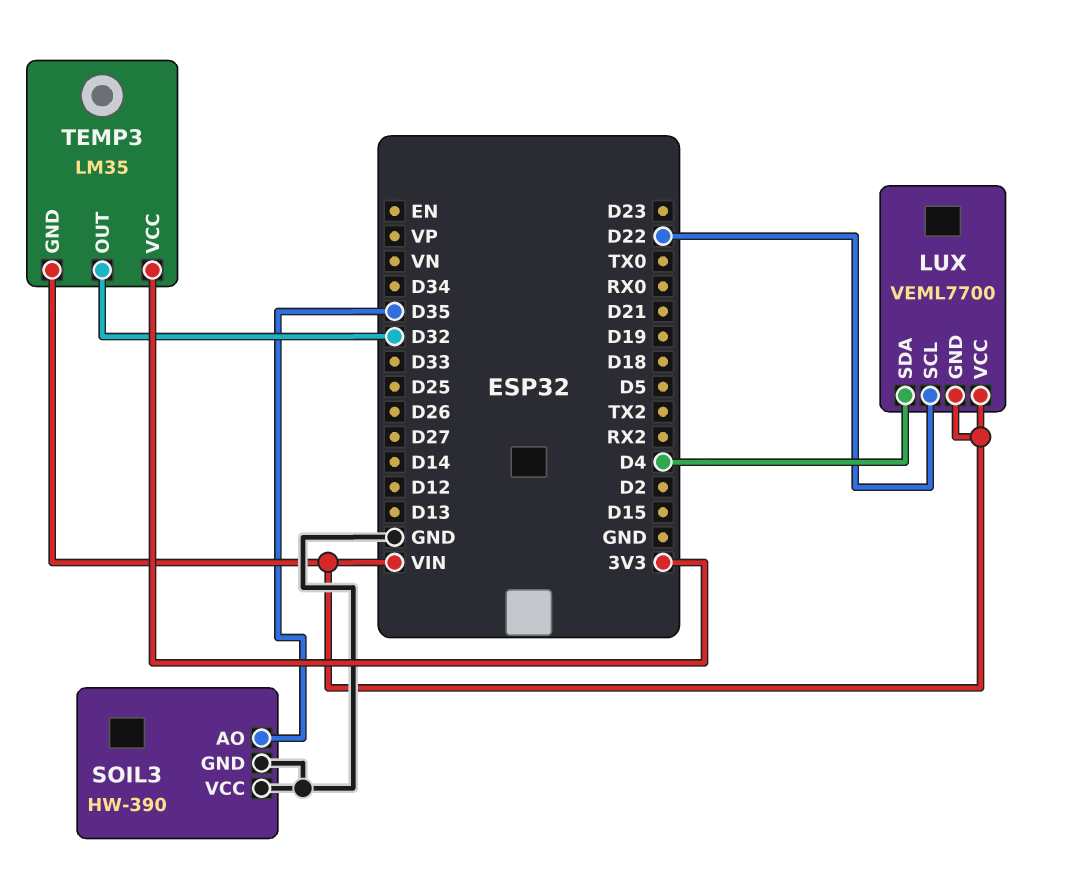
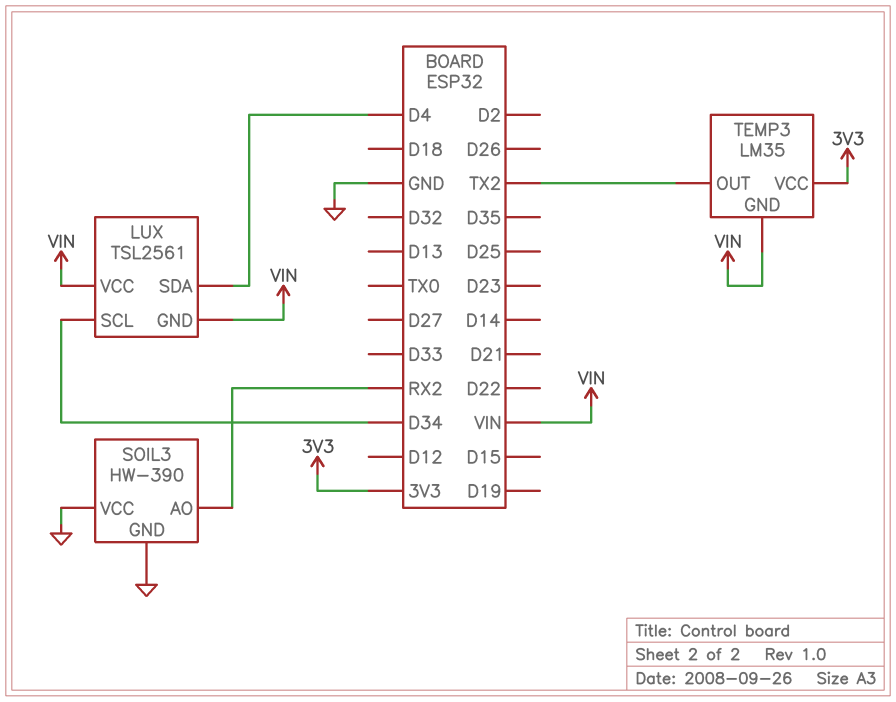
LUX: VEML7700 -> TSL2561
LUX pin SCL: D22 -> D34
SOIL3 pin AO: D35 -> RX2
TEMP3 pin OUT: D32 -> TX2

